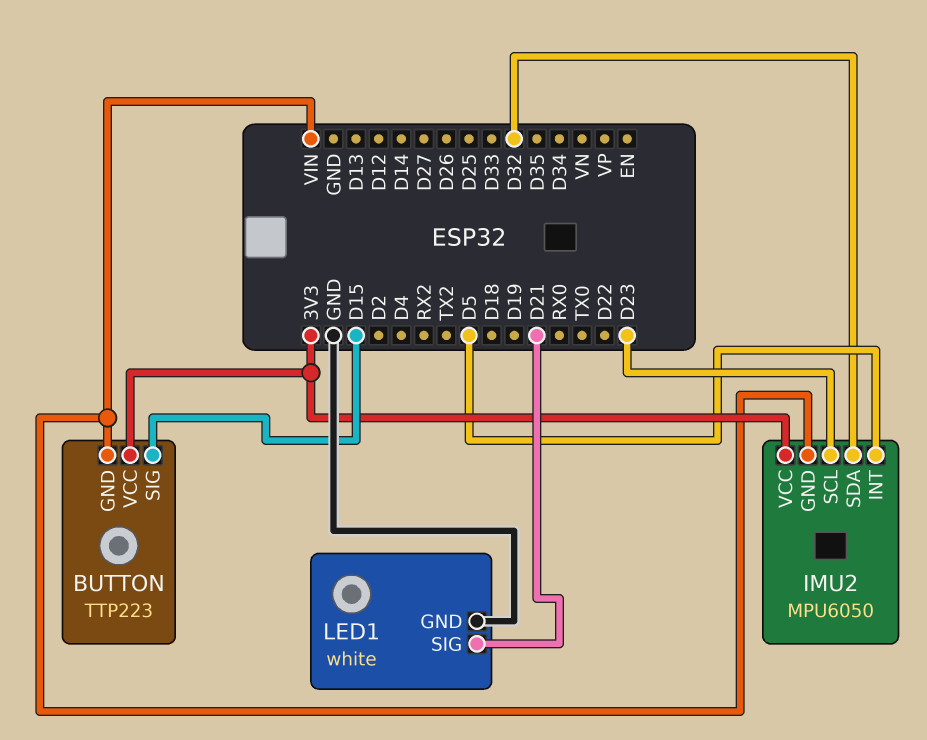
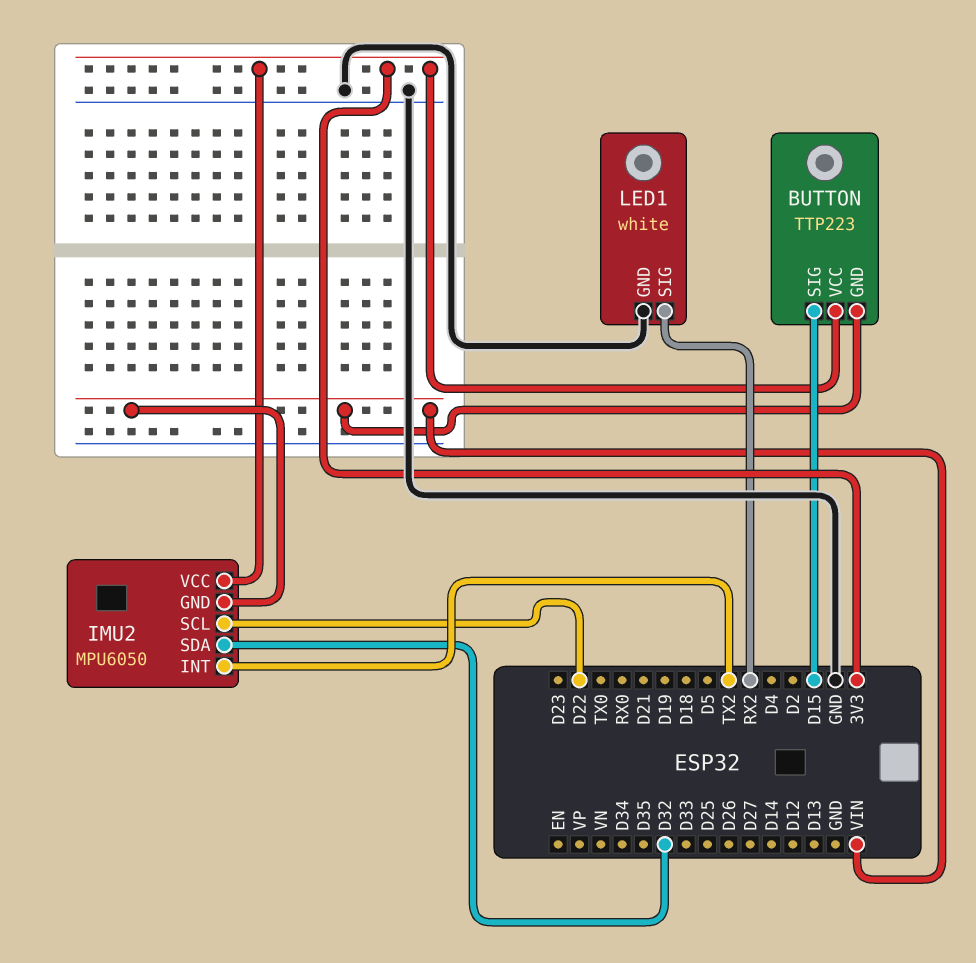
IMU2 pin INT: D5 -> TX2
IMU2 pin SCL: D23 -> D22
LED1 pin SIG: D21 -> RX2

